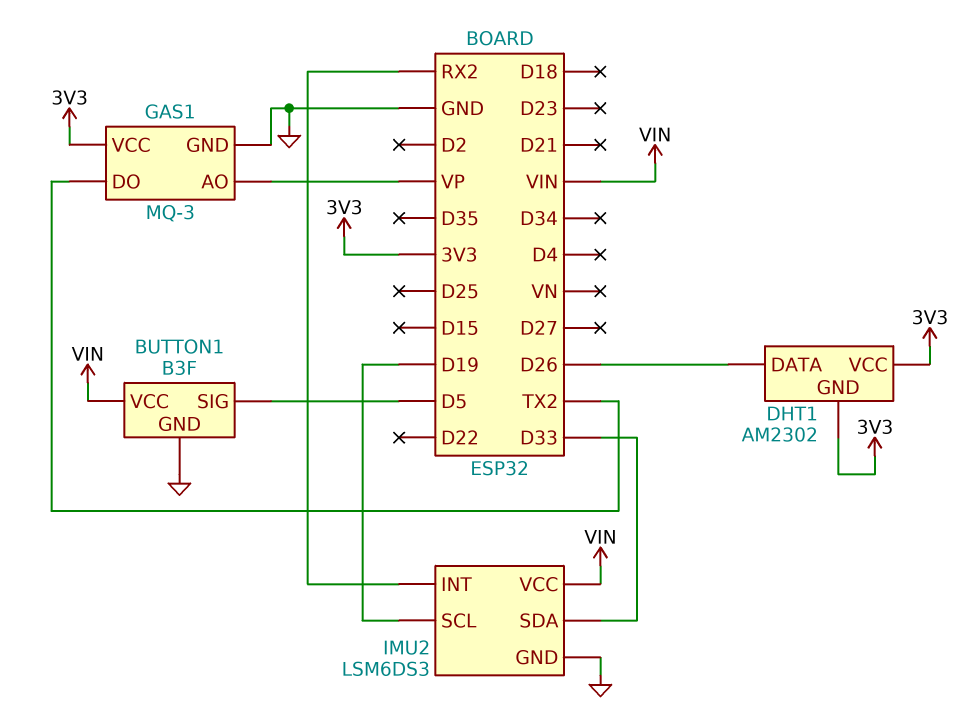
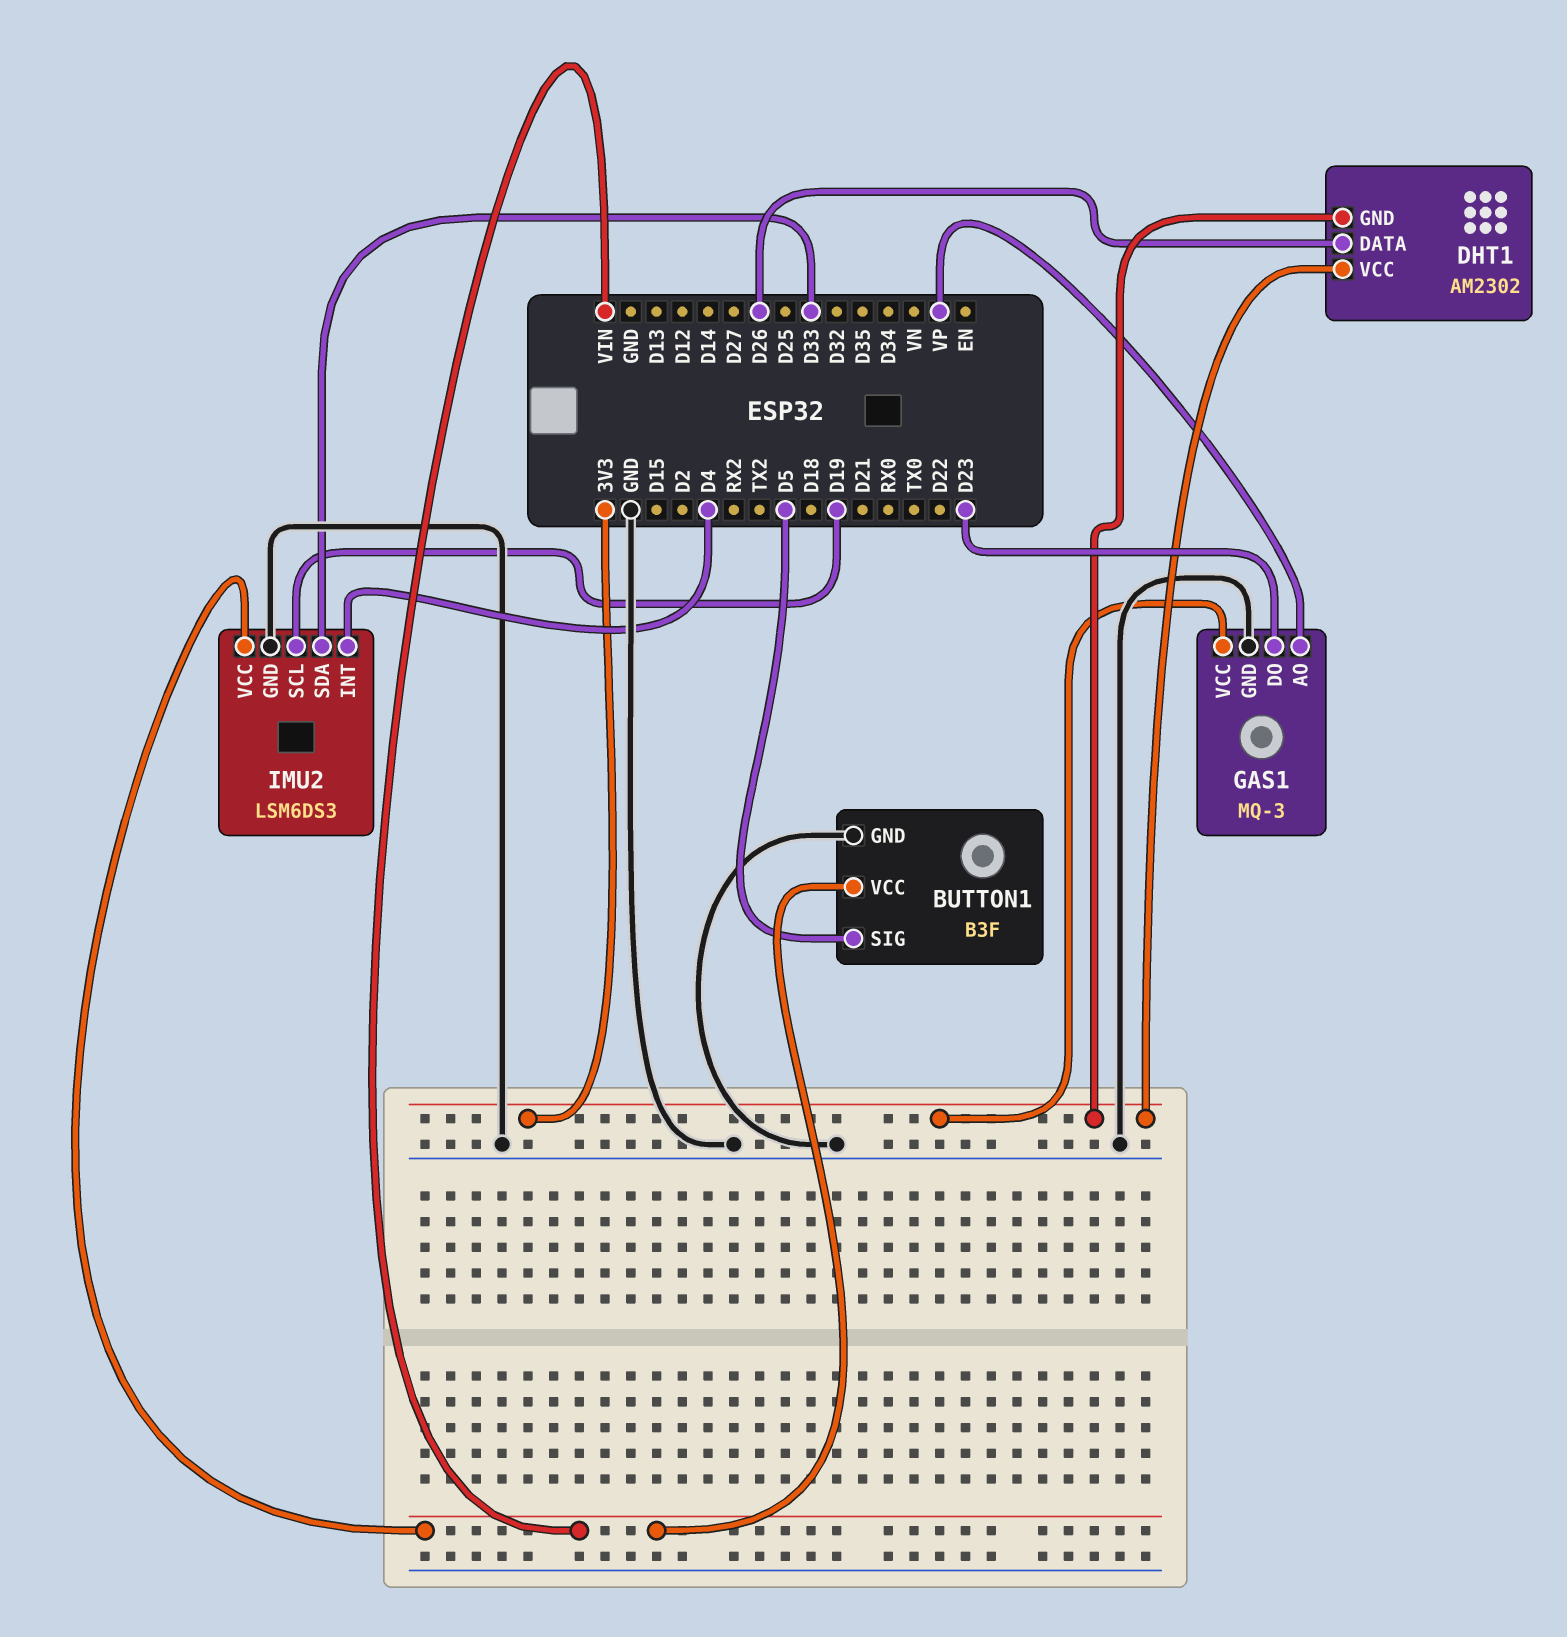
GAS1 pin DO: TX2 -> D23
IMU2 pin INT: RX2 -> D4

